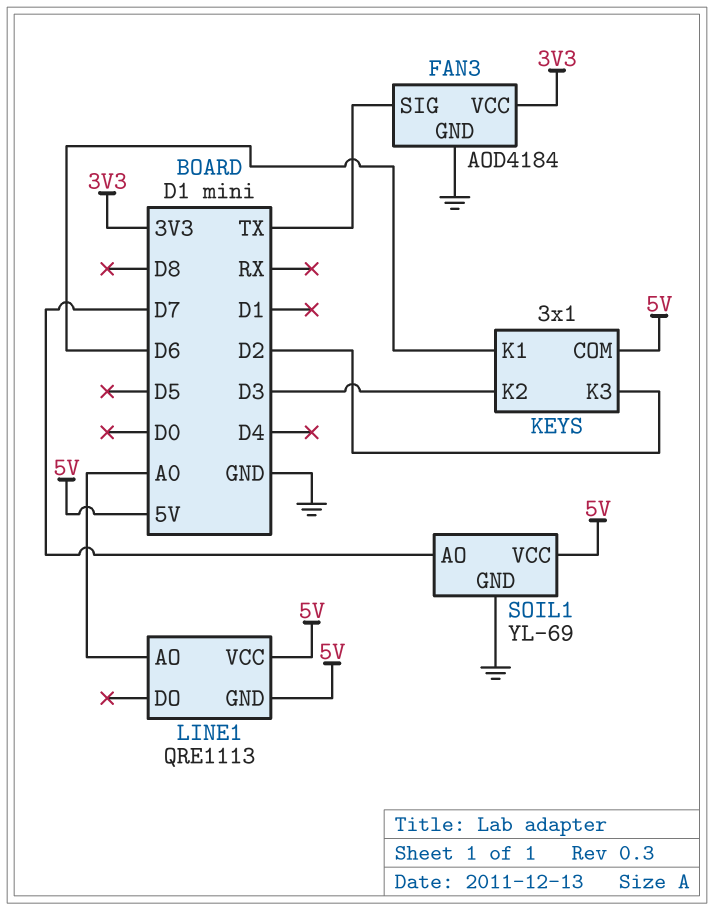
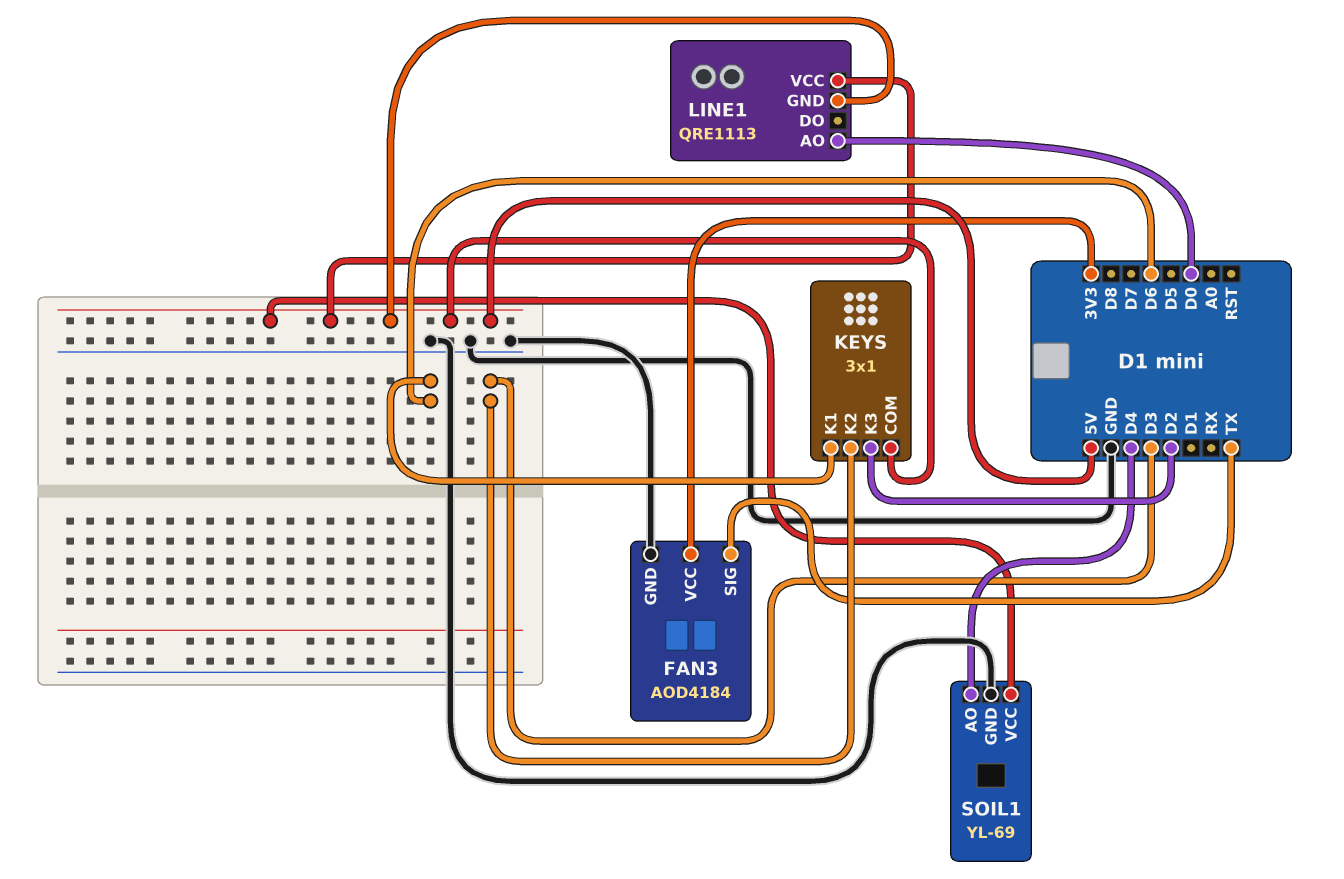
LINE1 pin AO: A0 -> D0
SOIL1 pin AO: D7 -> D4

